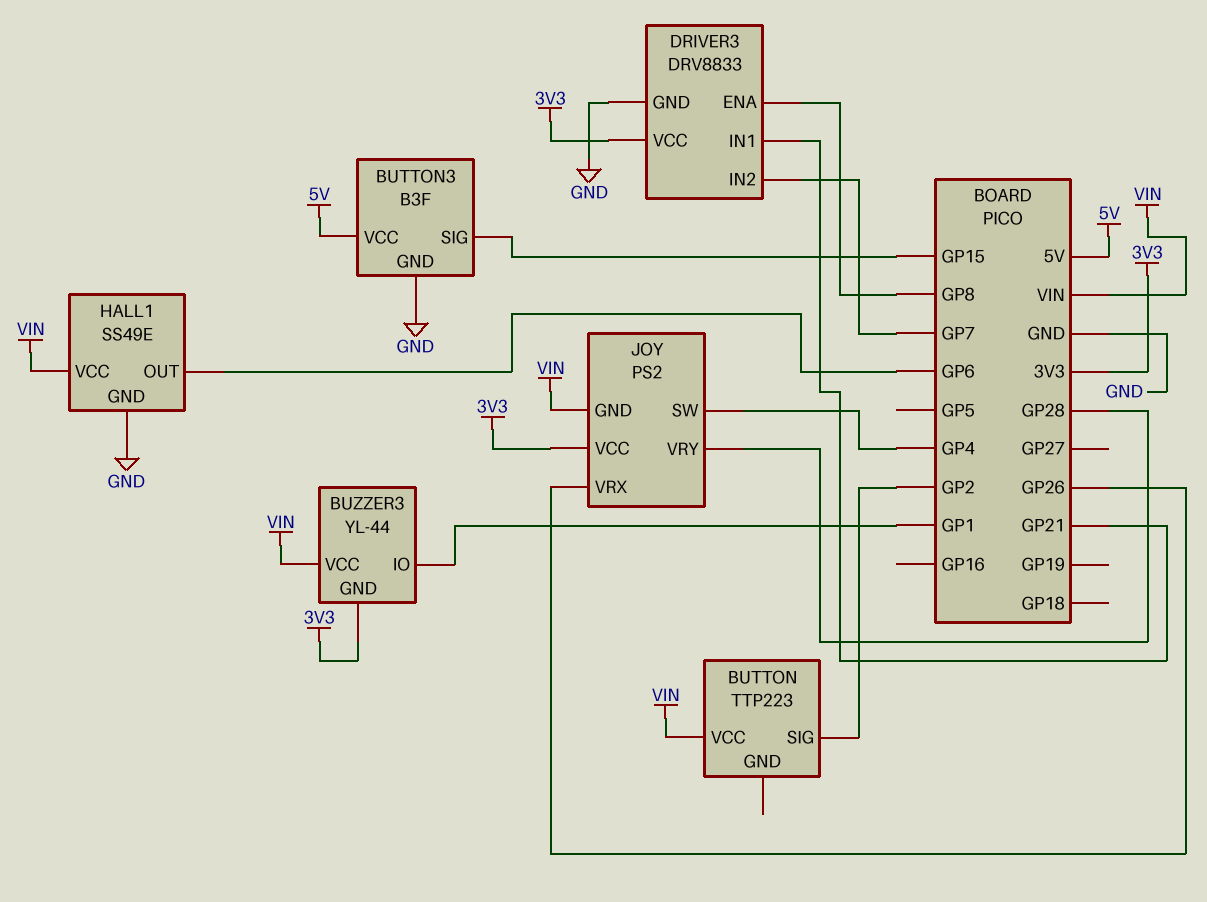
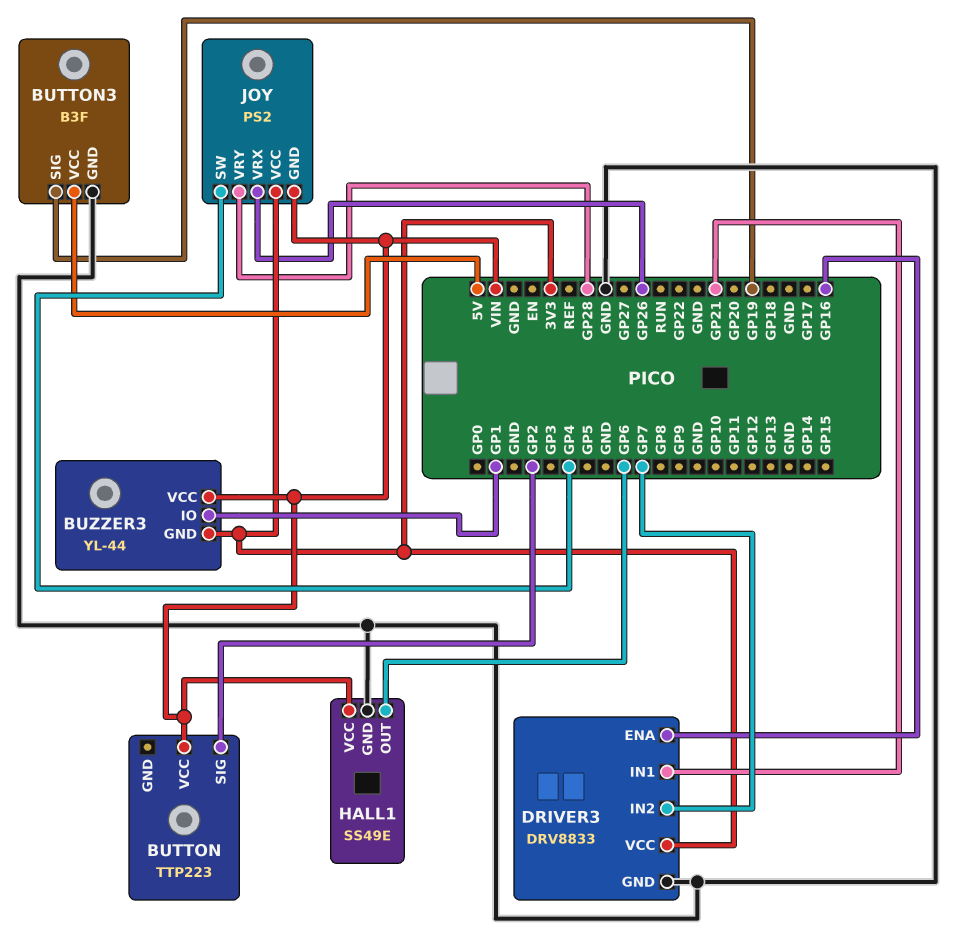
BUTTON3 pin SIG: GP15 -> GP19
DRIVER3 pin ENA: GP8 -> GP16

